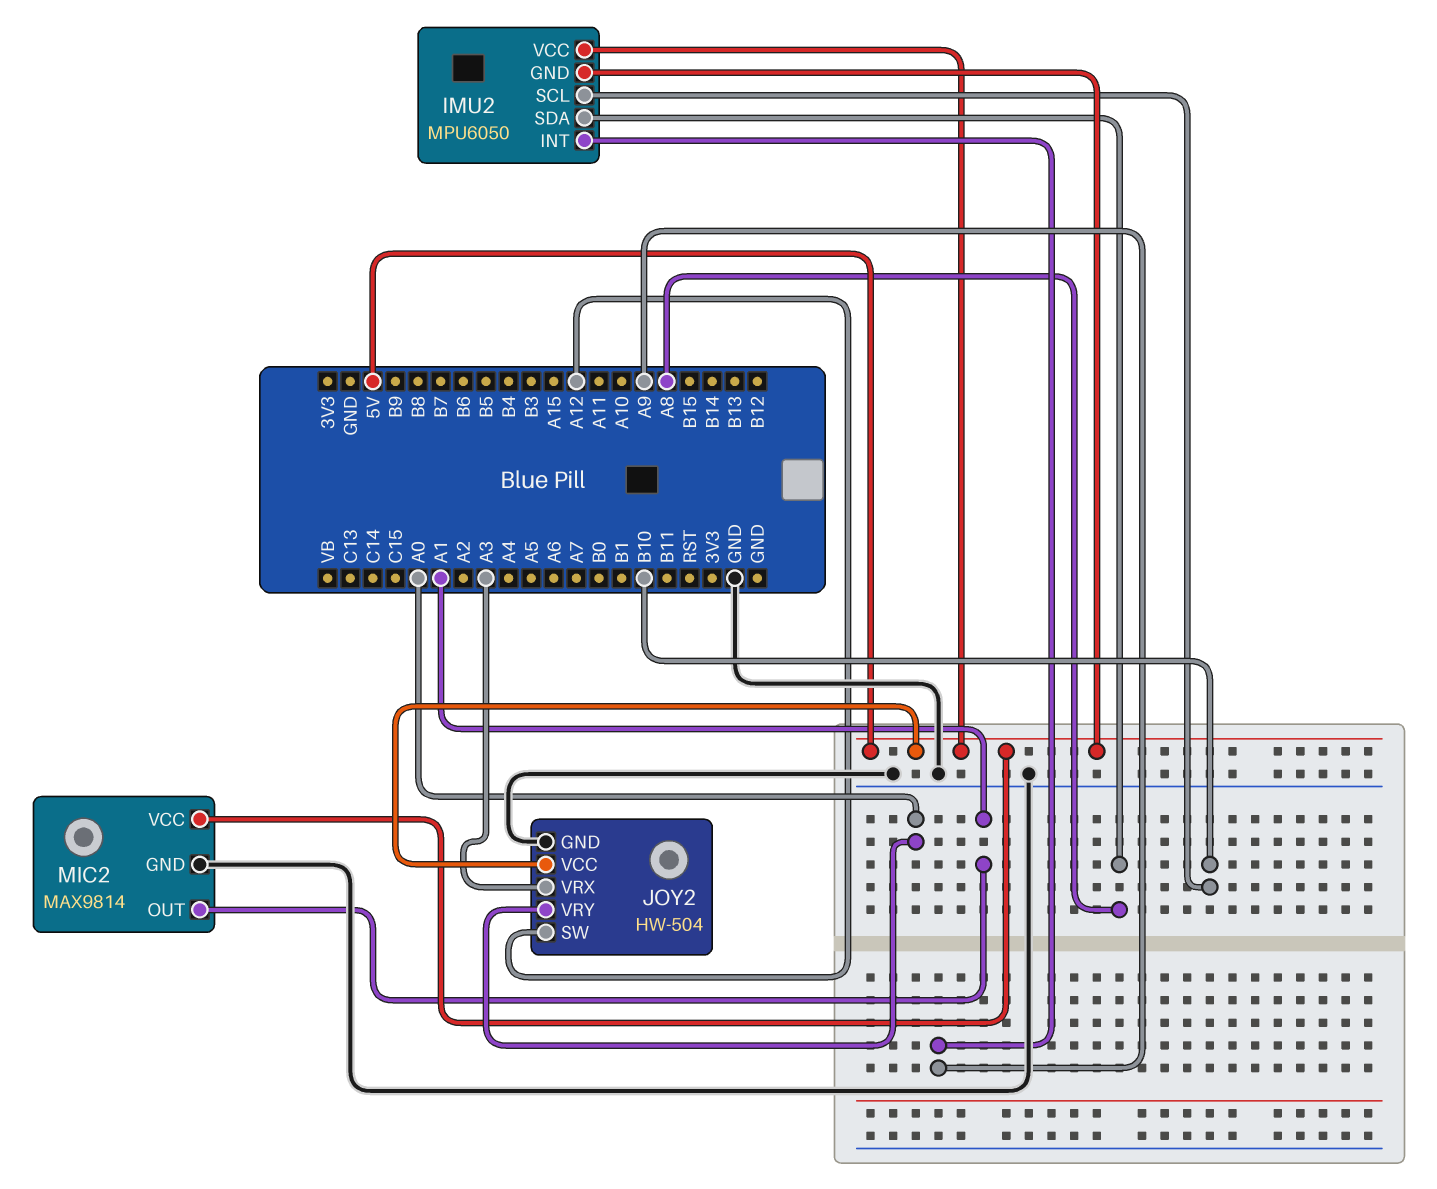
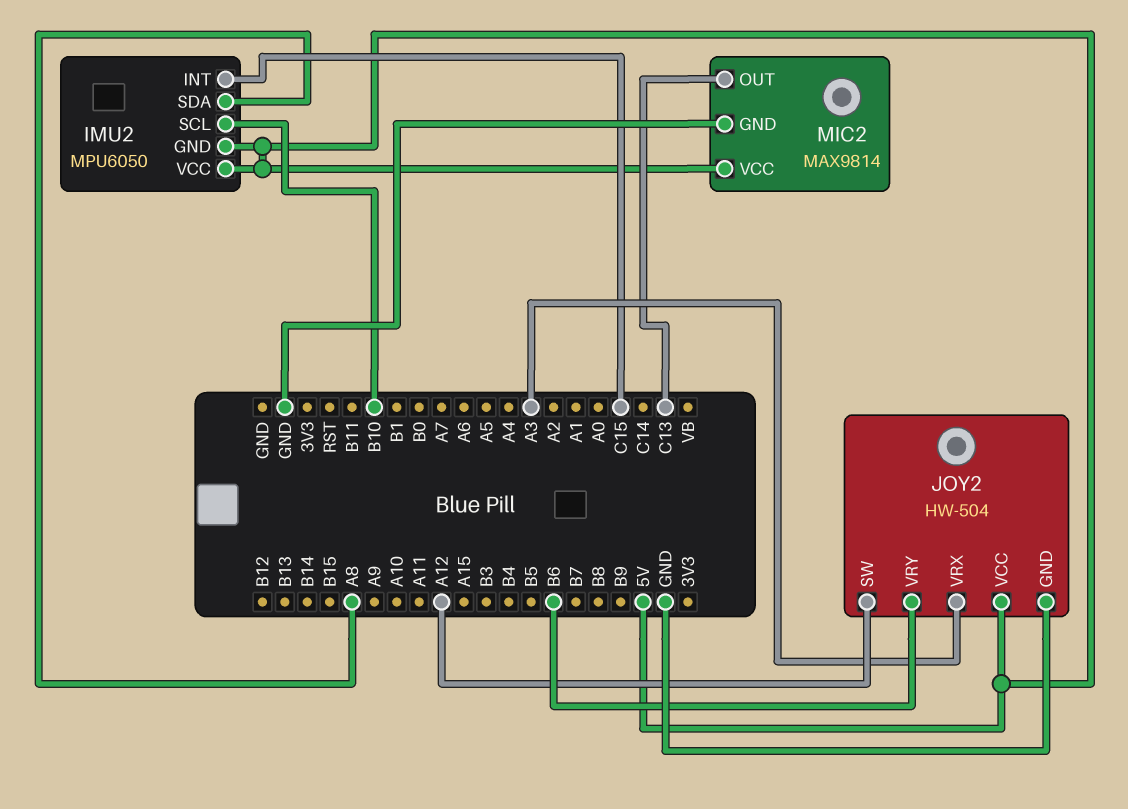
IMU2 pin INT: A9 -> C15
JOY2 pin VRY: A0 -> B6
MIC2 pin OUT: A1 -> C13

